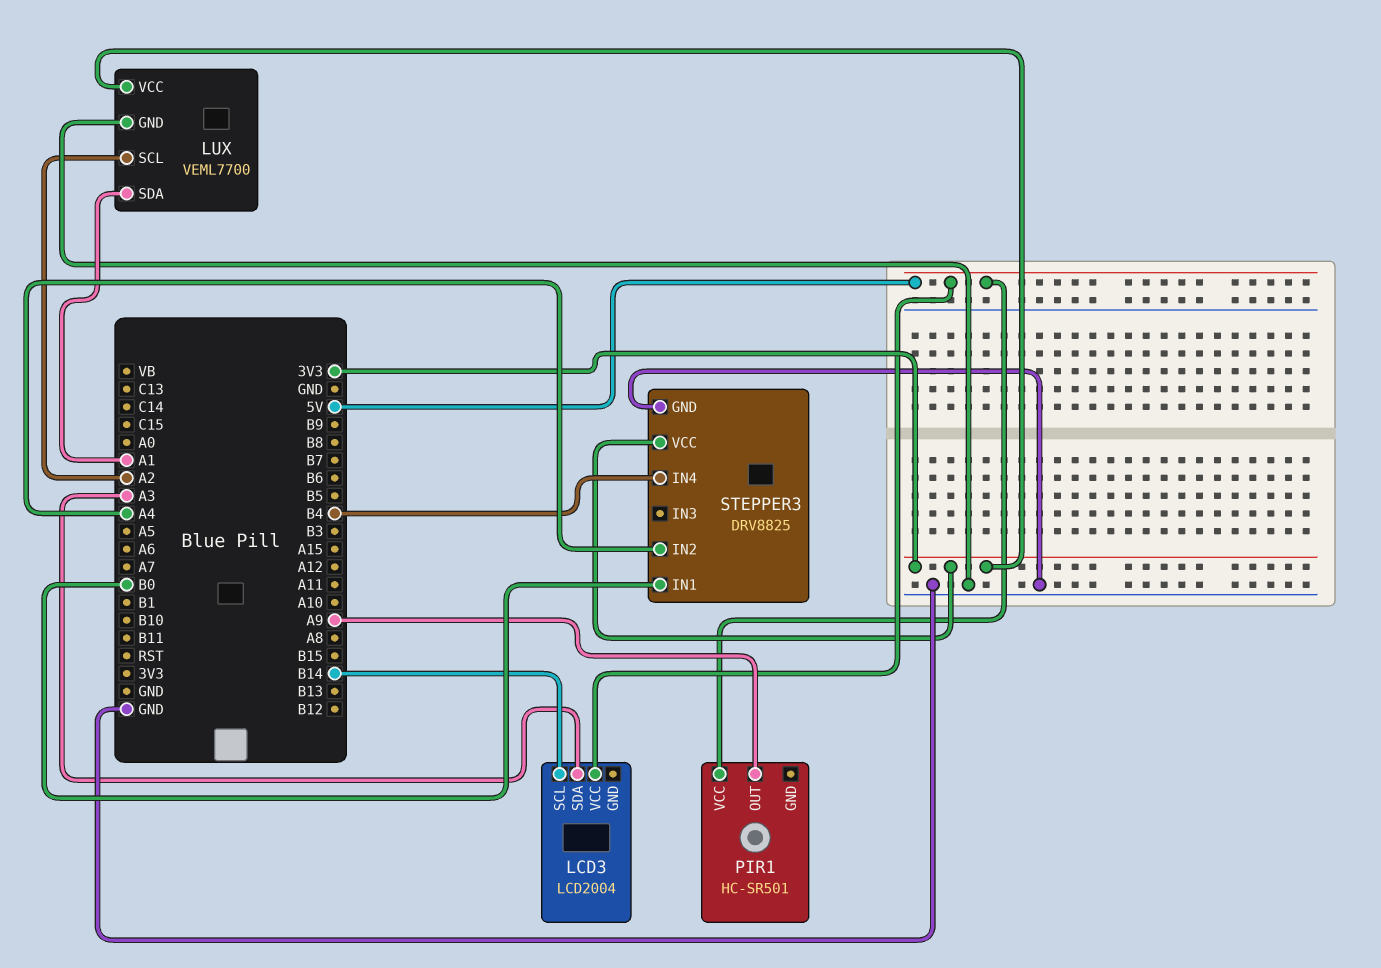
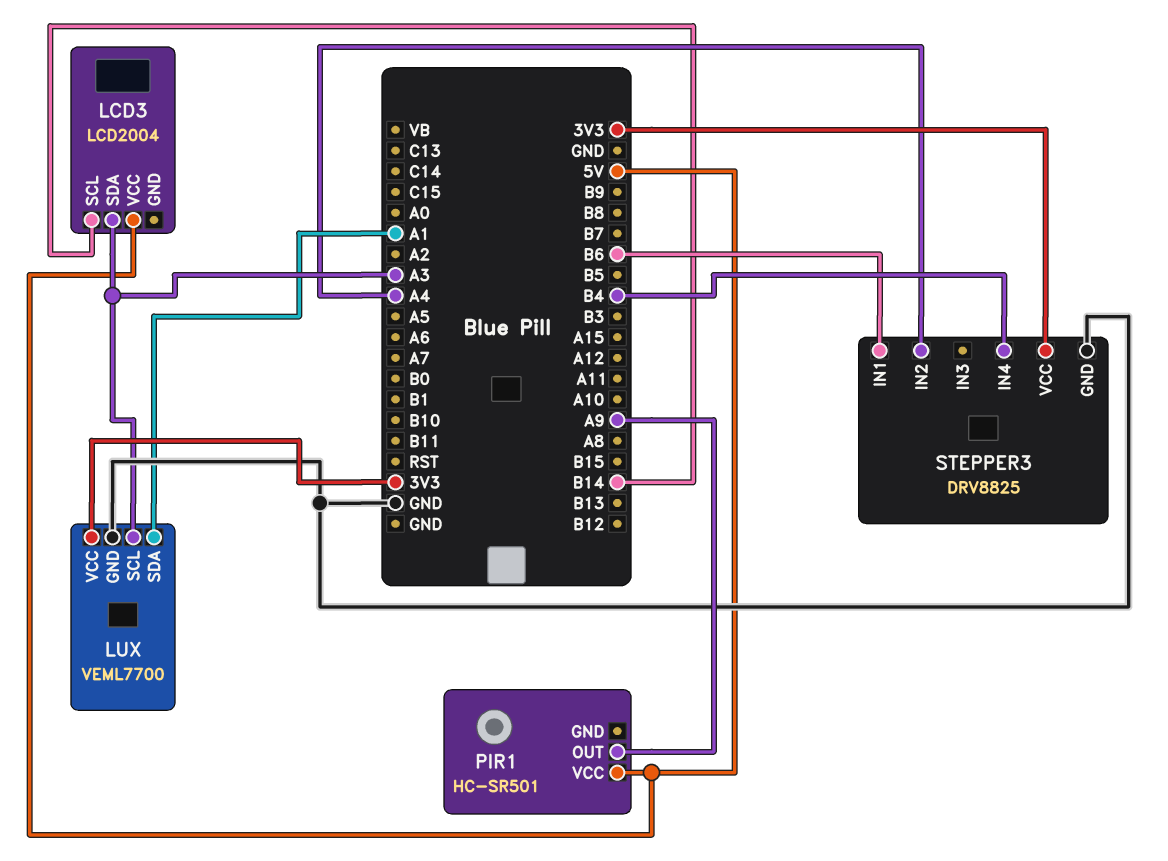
LUX pin SCL: A2 -> A3
STEPPER3 pin IN1: B0 -> B6

